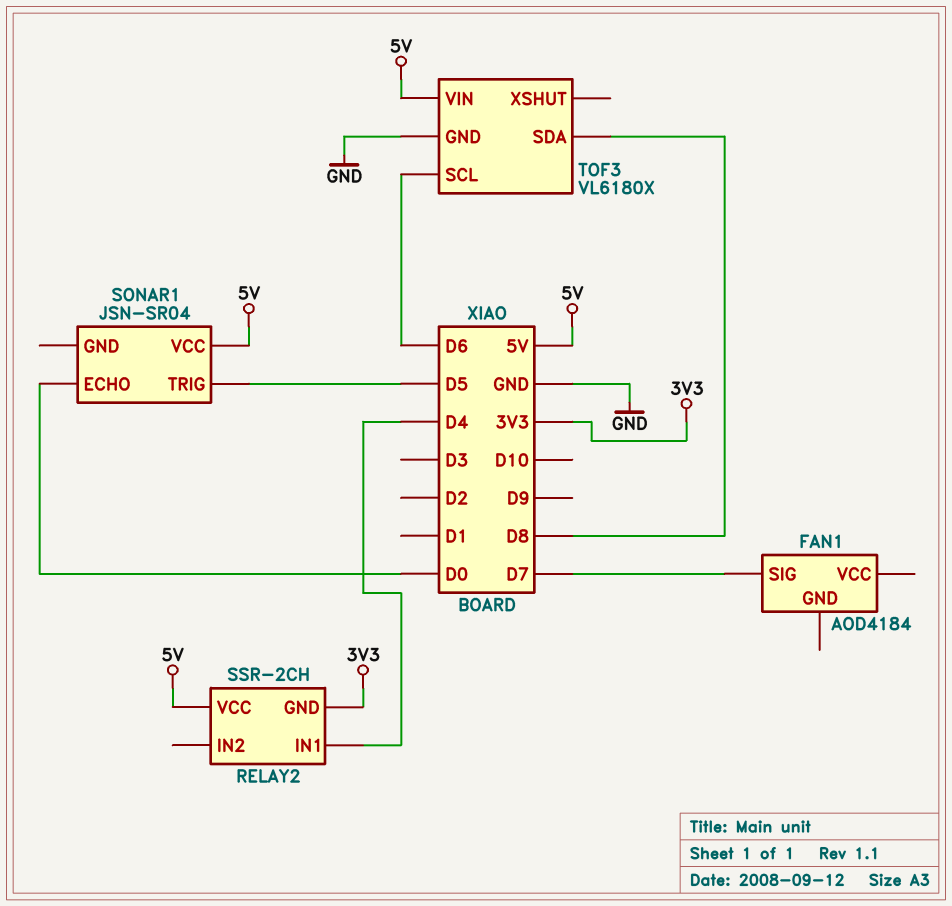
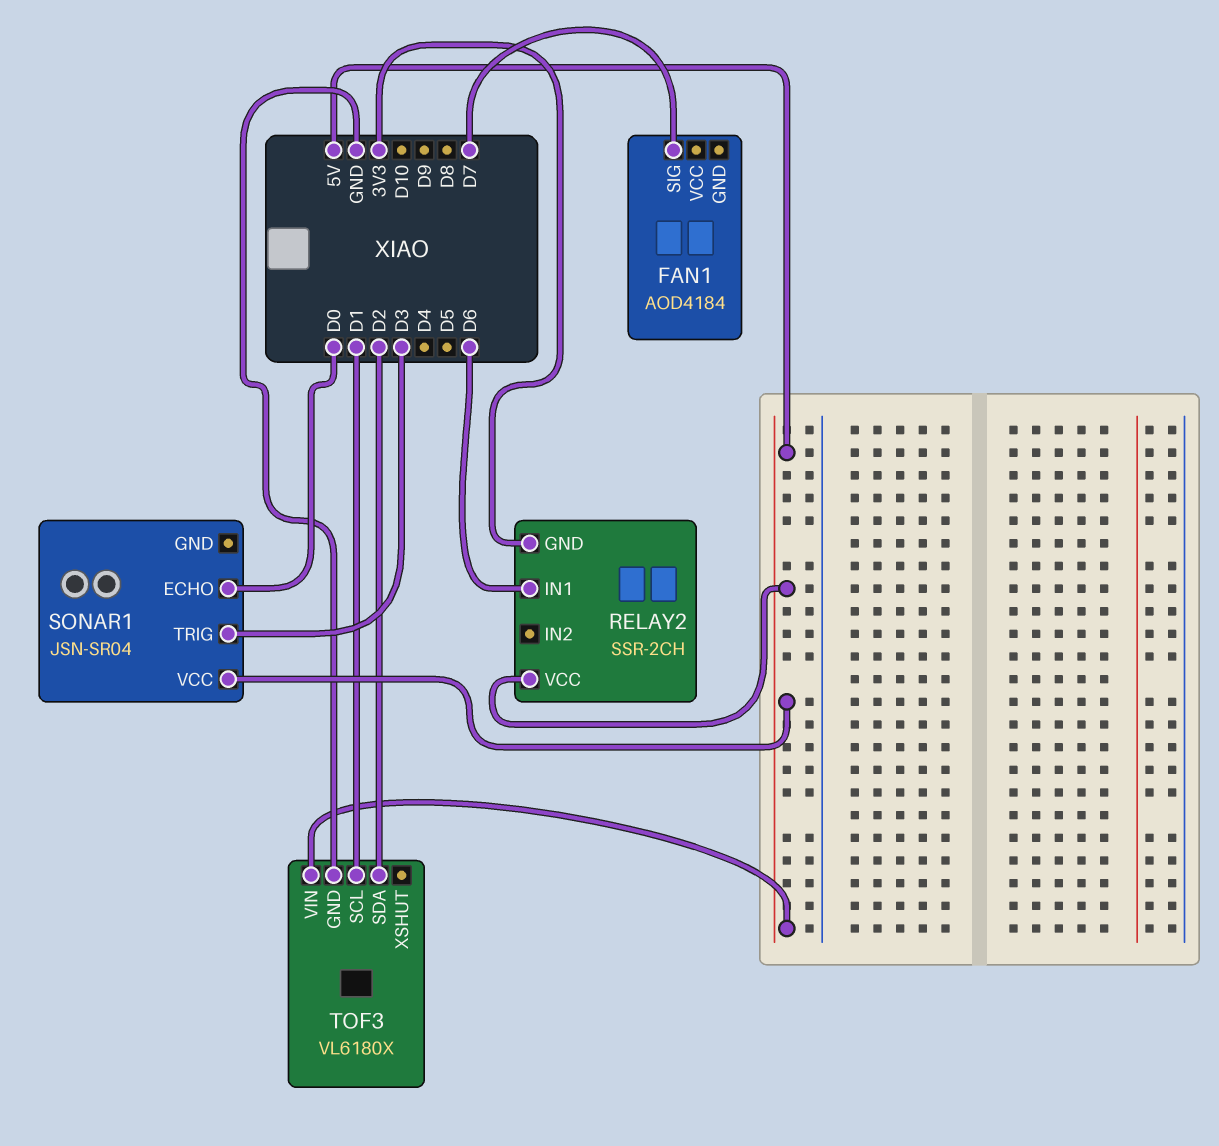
RELAY2 pin IN1: D4 -> D6
SONAR1 pin TRIG: D5 -> D3
TOF3 pin SCL: D6 -> D1
TOF3 pin SDA: D8 -> D2

